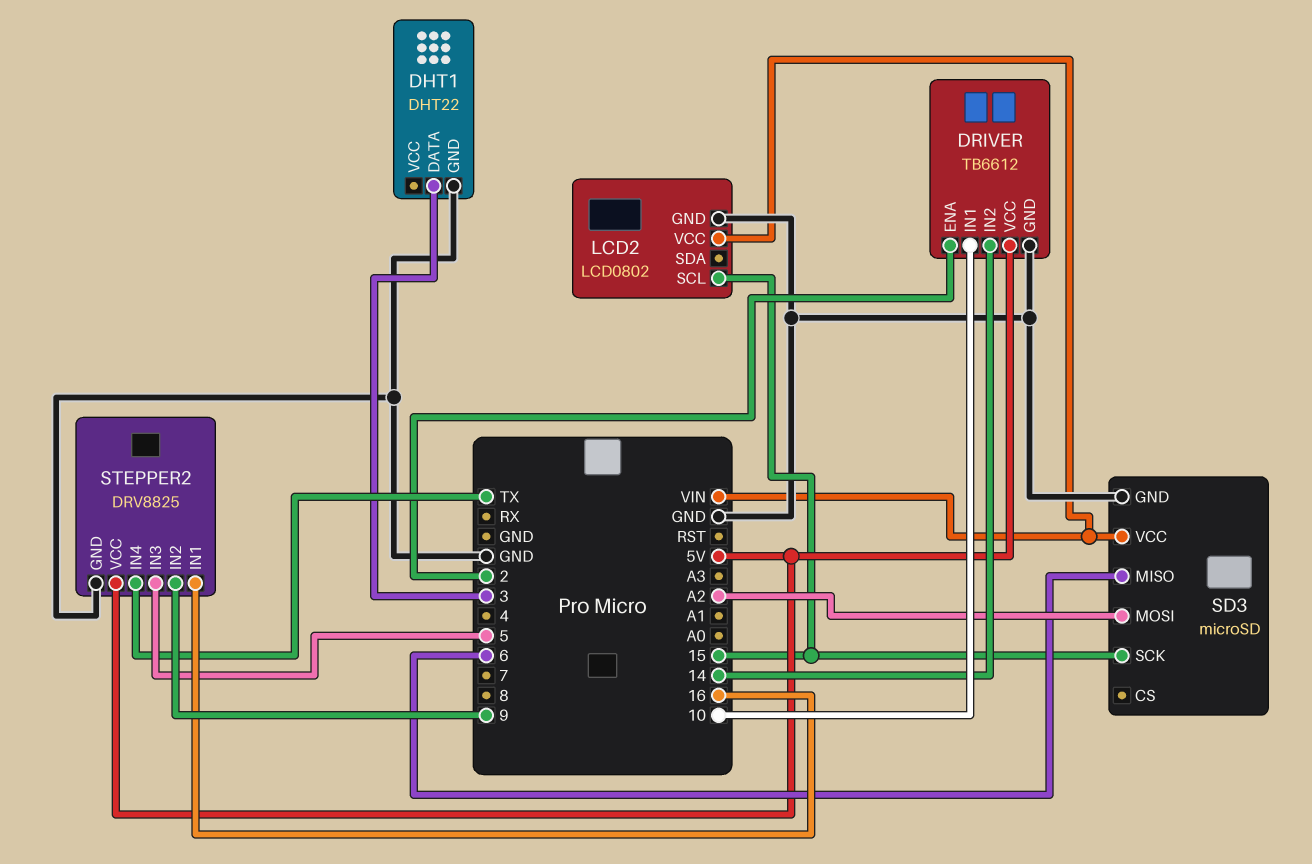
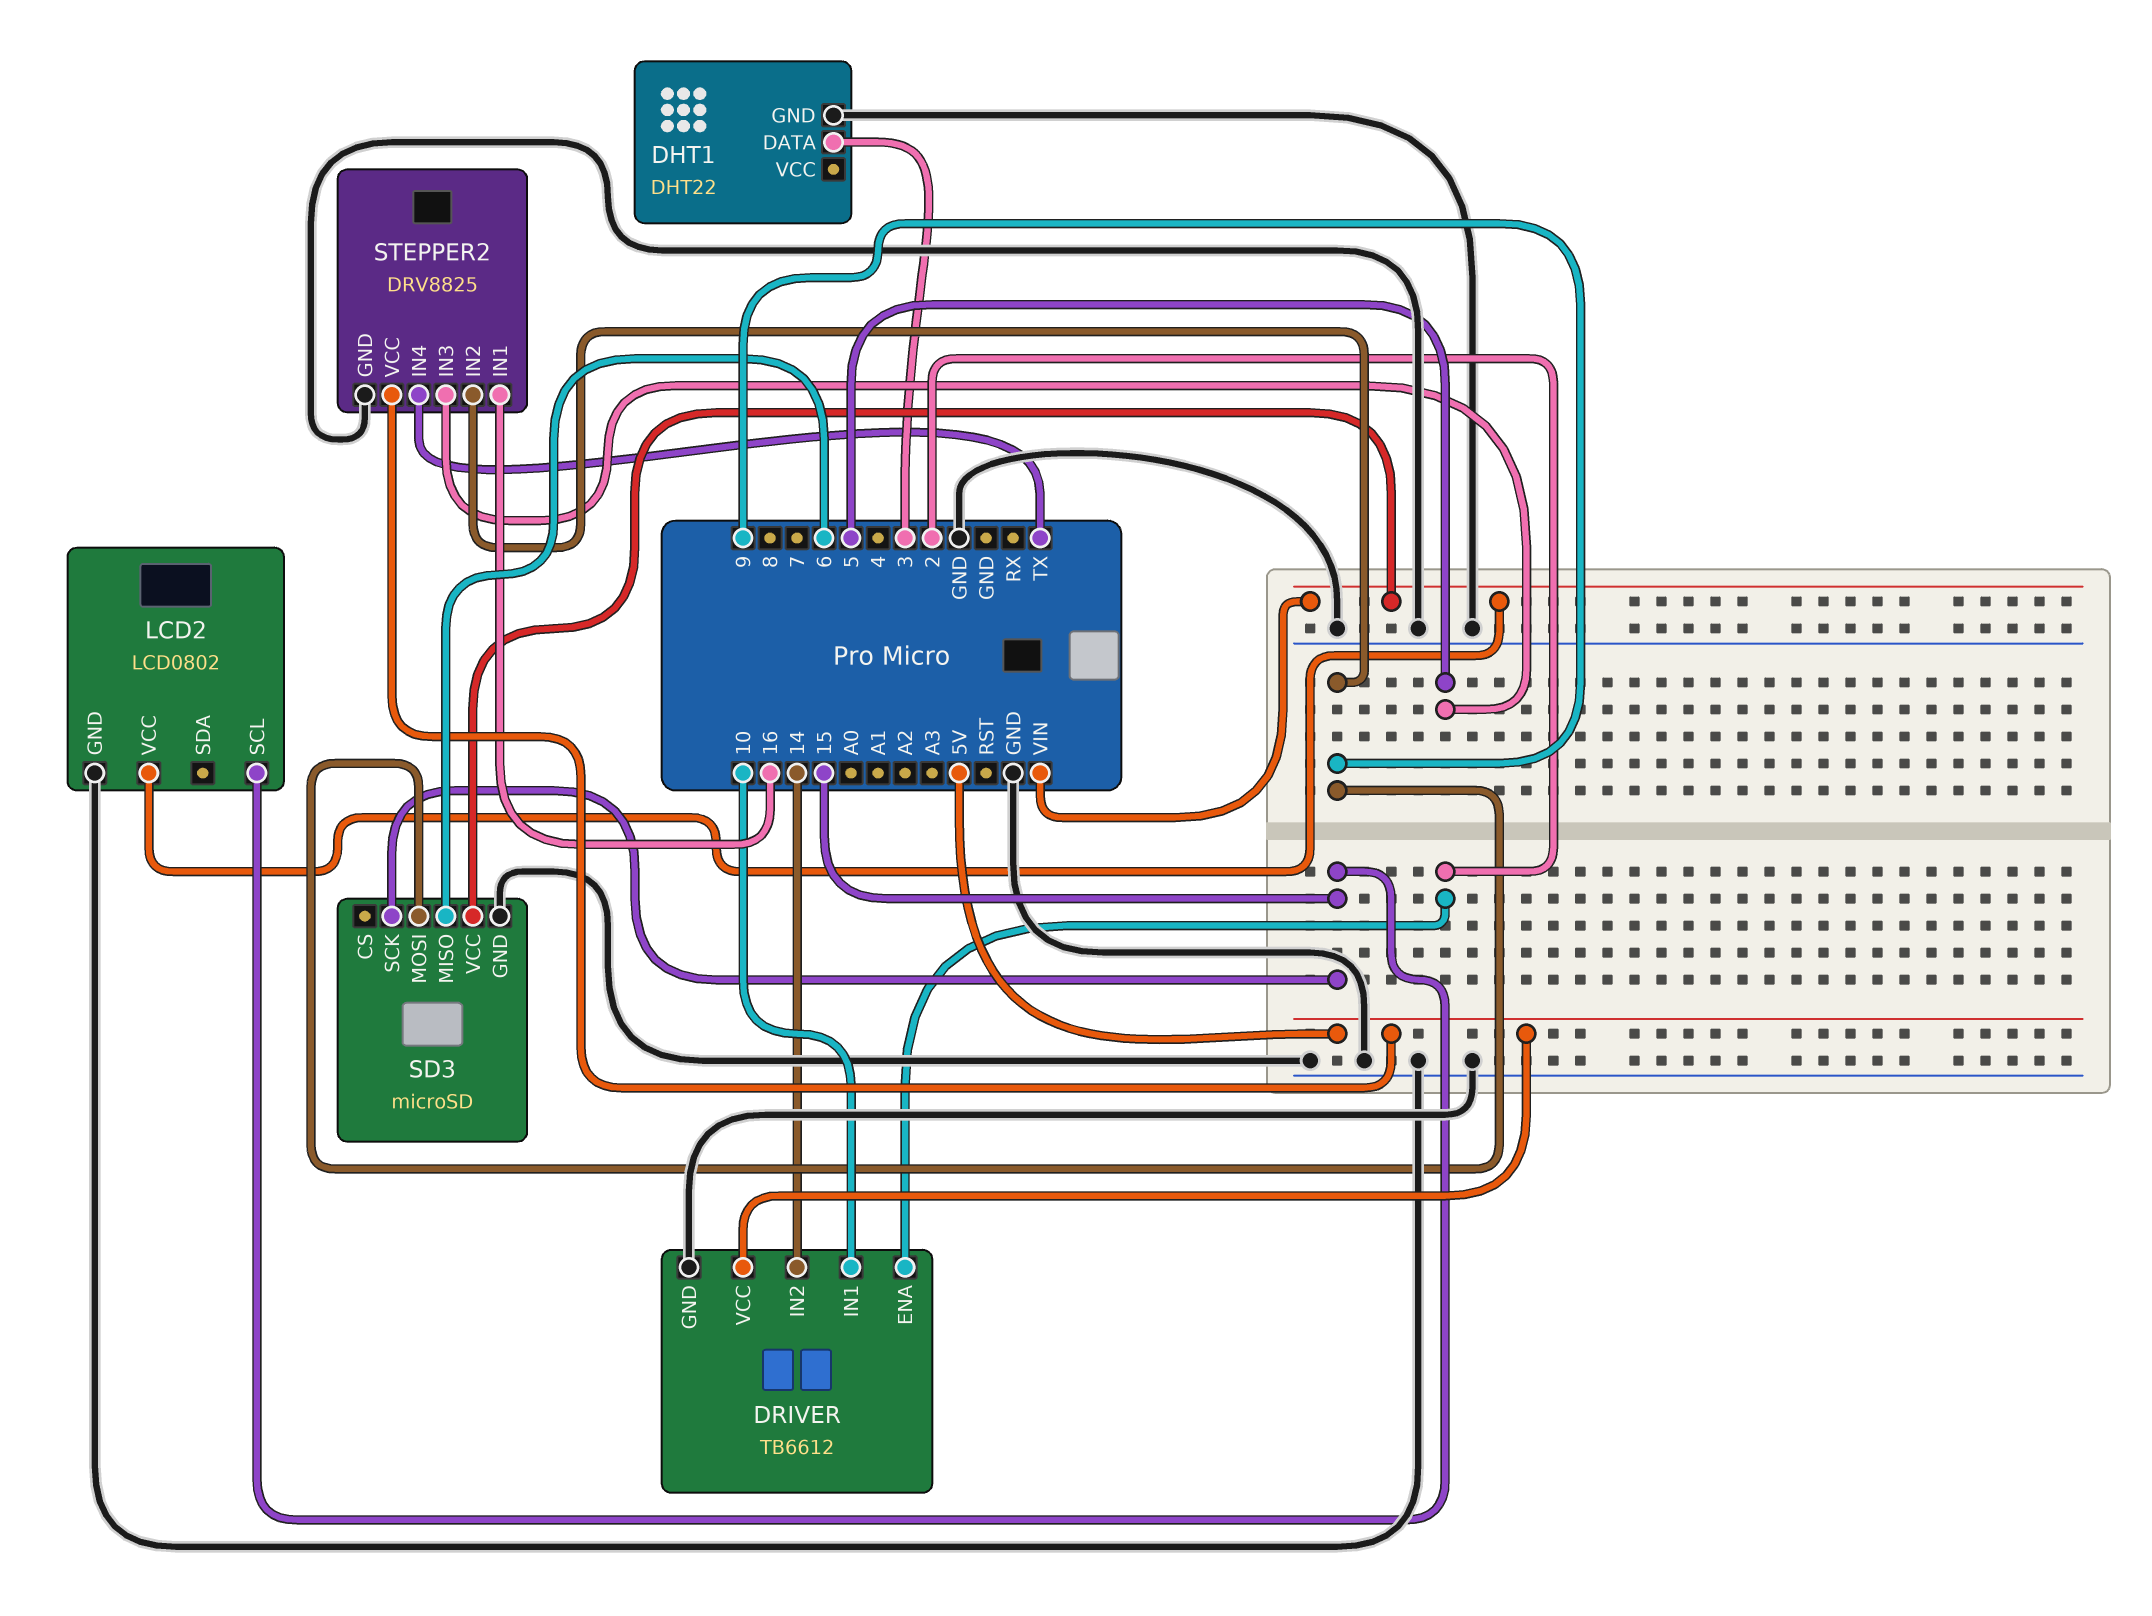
SD3 pin MOSI: A2 -> 9

